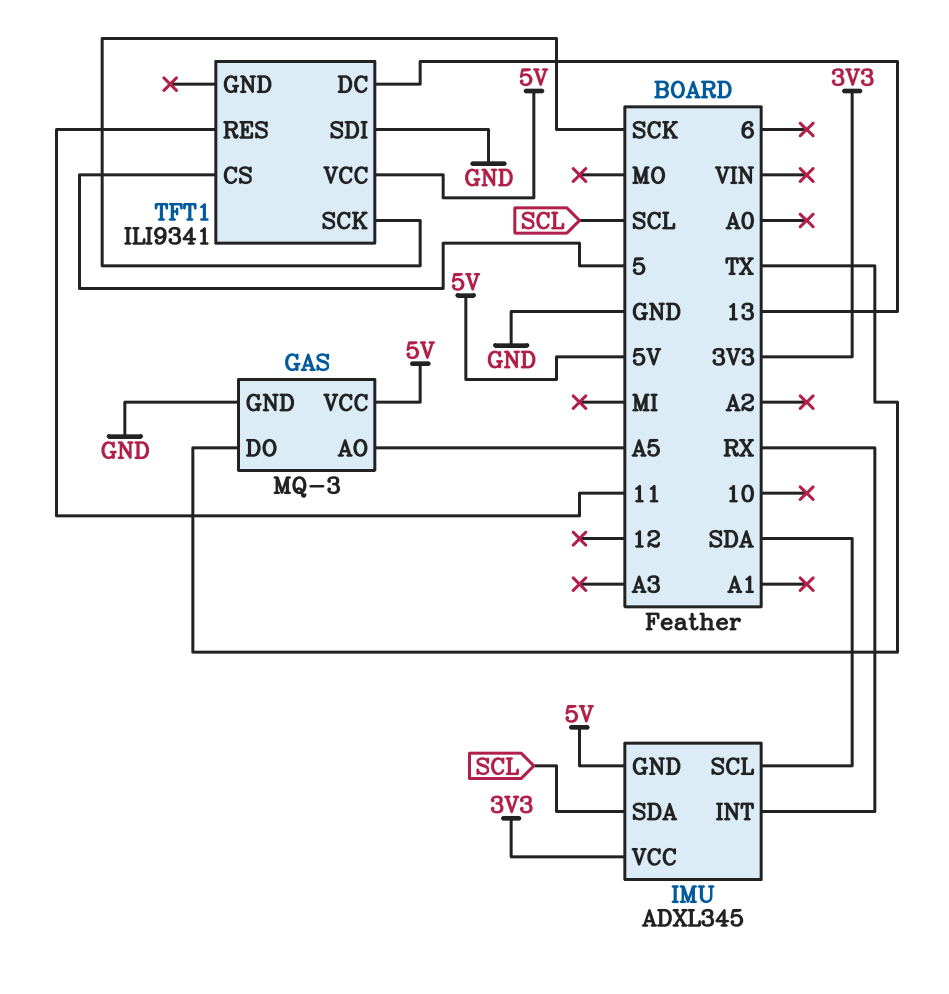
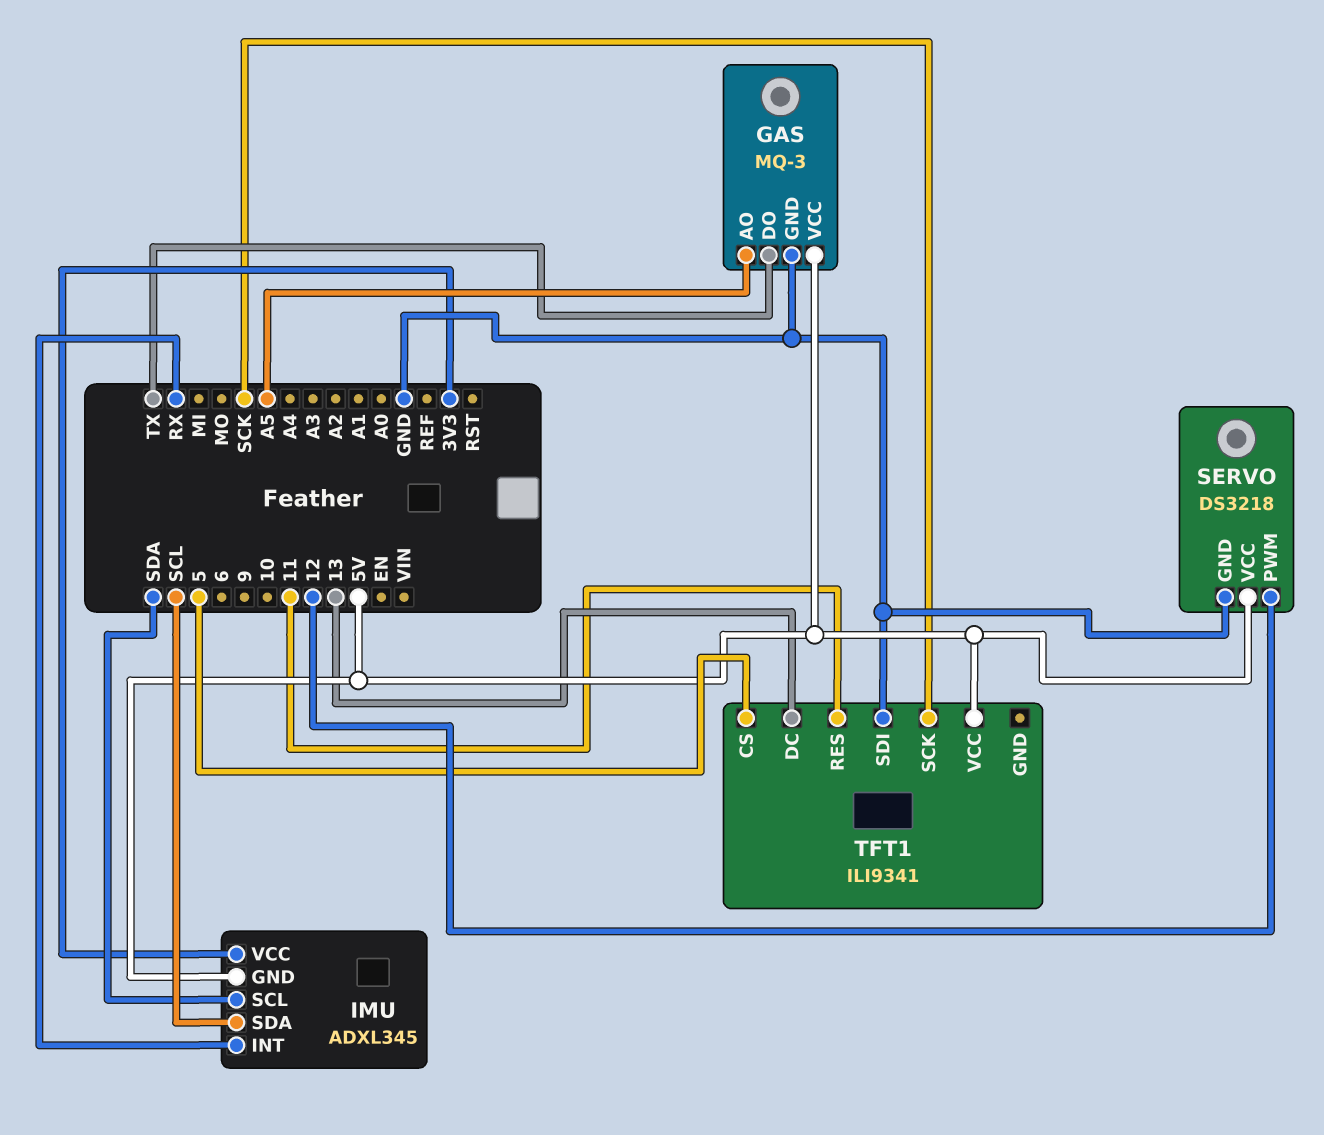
SERVO: none -> DS3218
SERVO pin GND: none -> GND
SERVO pin PWM: none -> 12
SERVO pin VCC: none -> 5V

